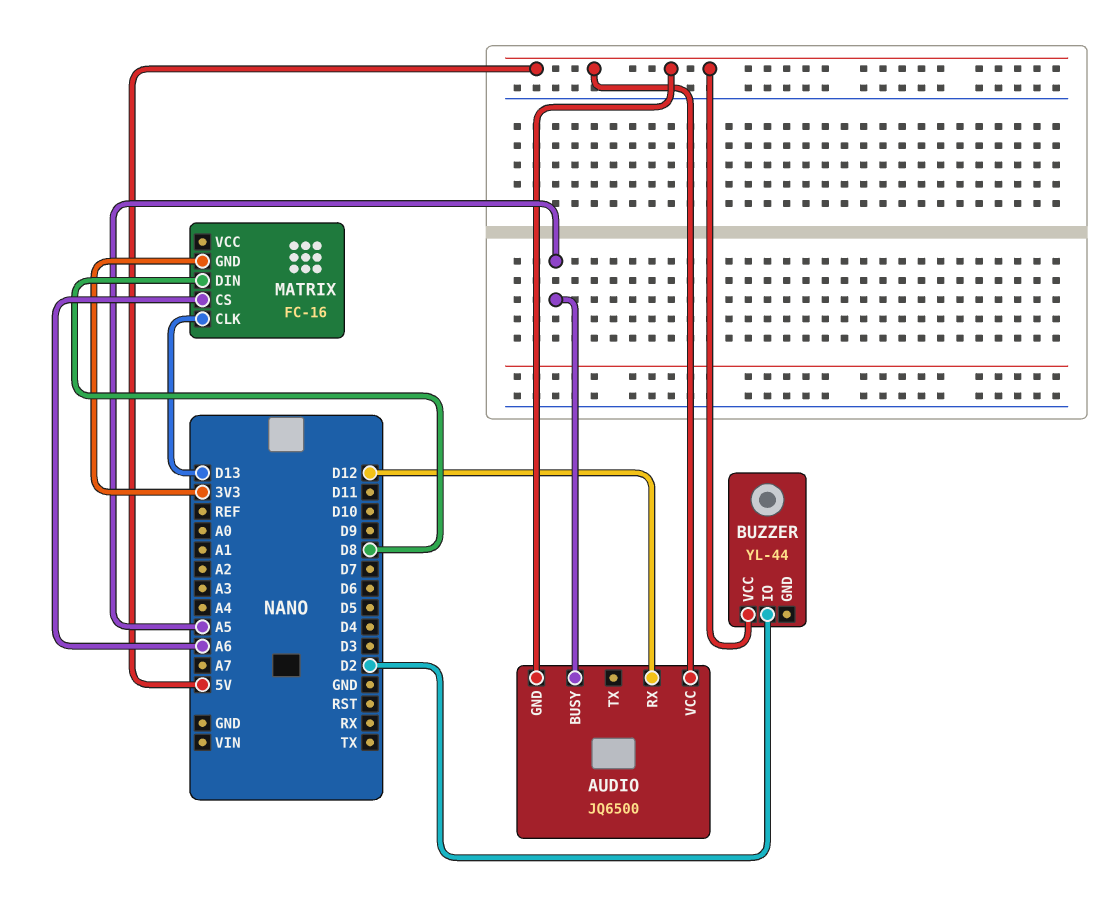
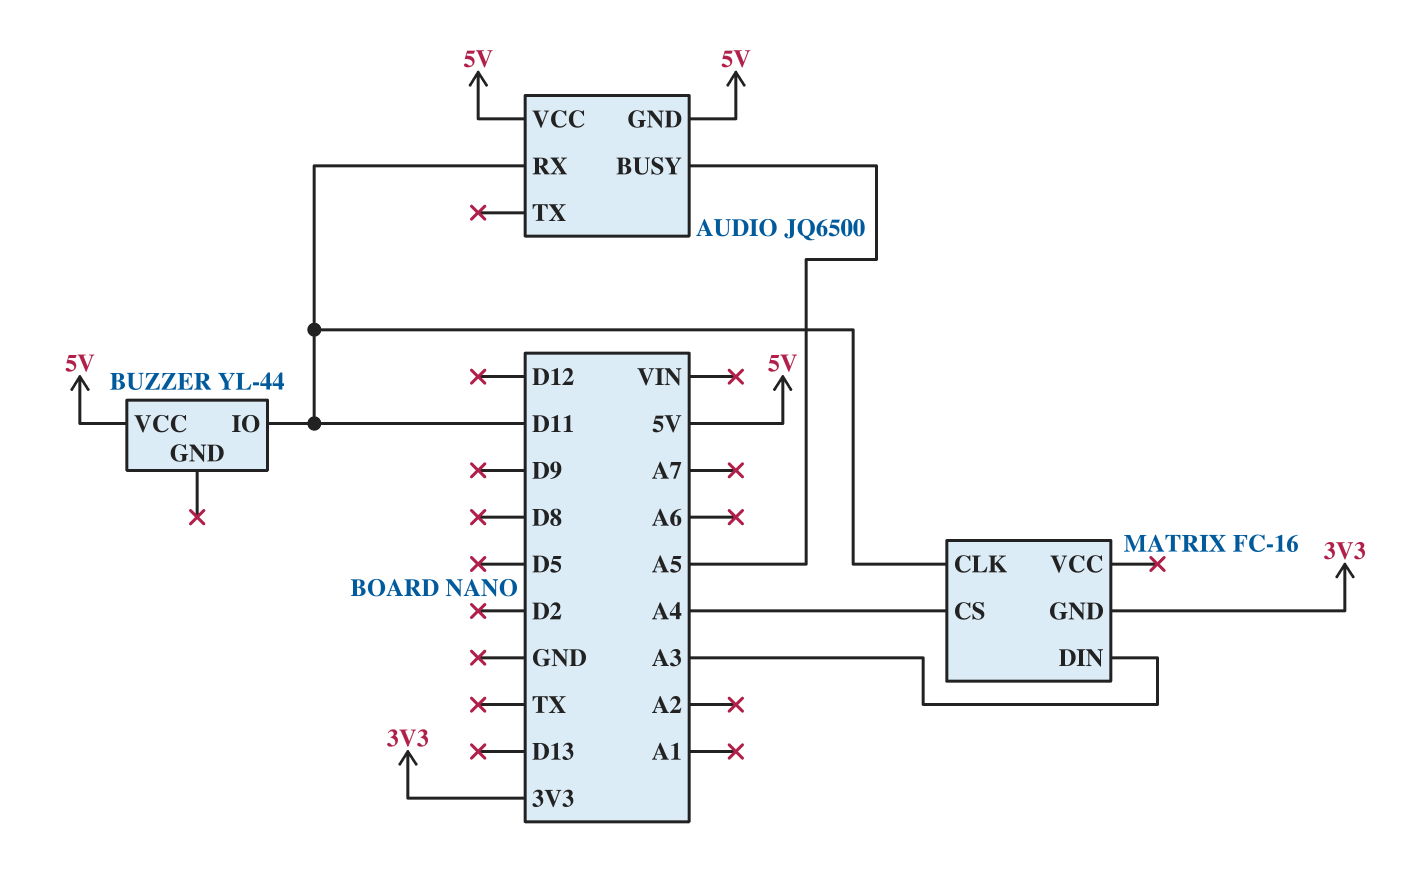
AUDIO pin RX: D12 -> D11
BUZZER pin IO: D2 -> D11
MATRIX pin CLK: D13 -> D11
MATRIX pin CS: A6 -> A4
MATRIX pin DIN: D8 -> A3

